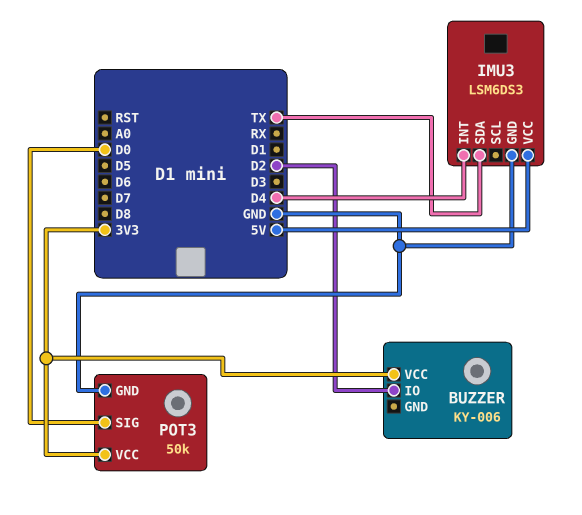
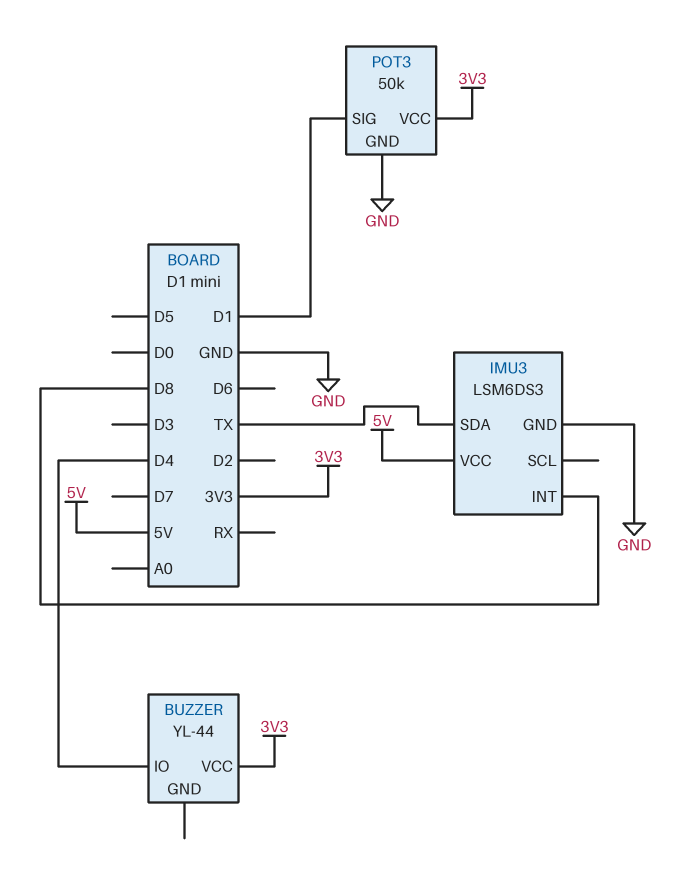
BUZZER: KY-006 -> YL-44
BUZZER pin IO: D2 -> D4
IMU3 pin INT: D4 -> D8
POT3 pin SIG: D0 -> D1

